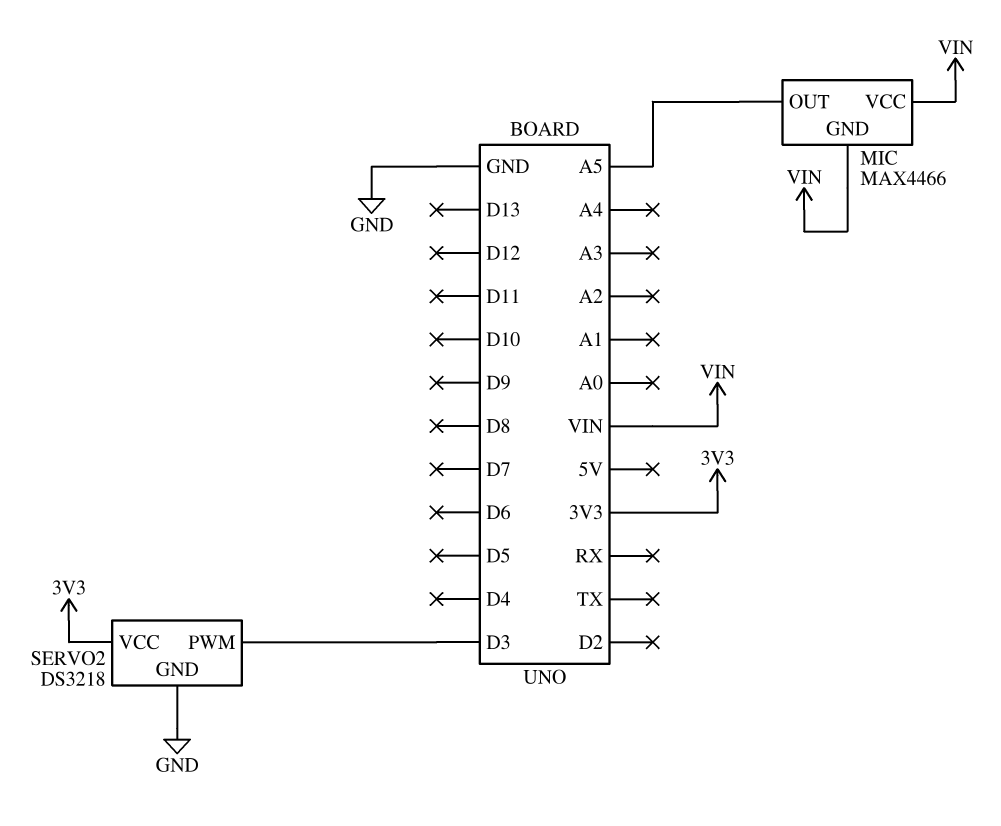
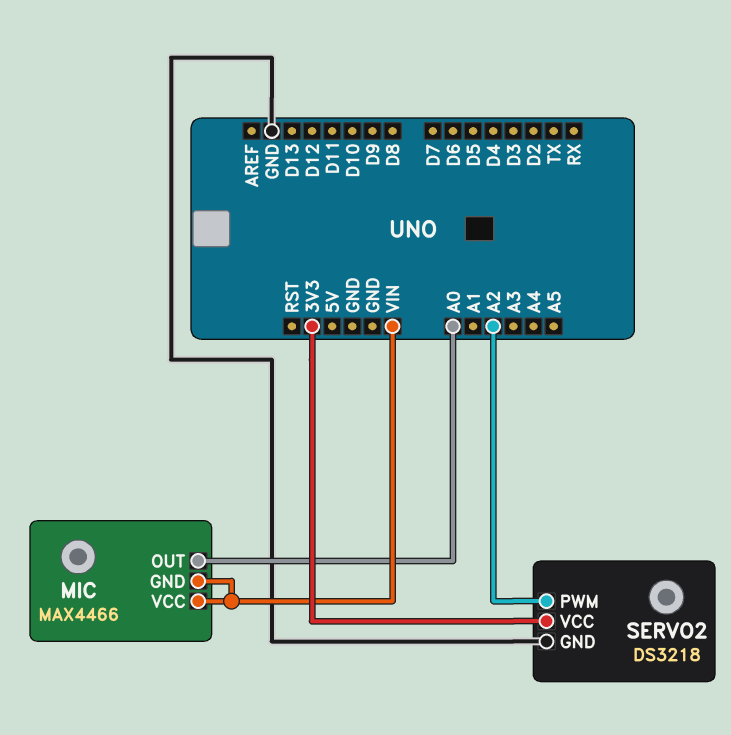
MIC pin OUT: A5 -> A0
SERVO2 pin PWM: D3 -> A2

